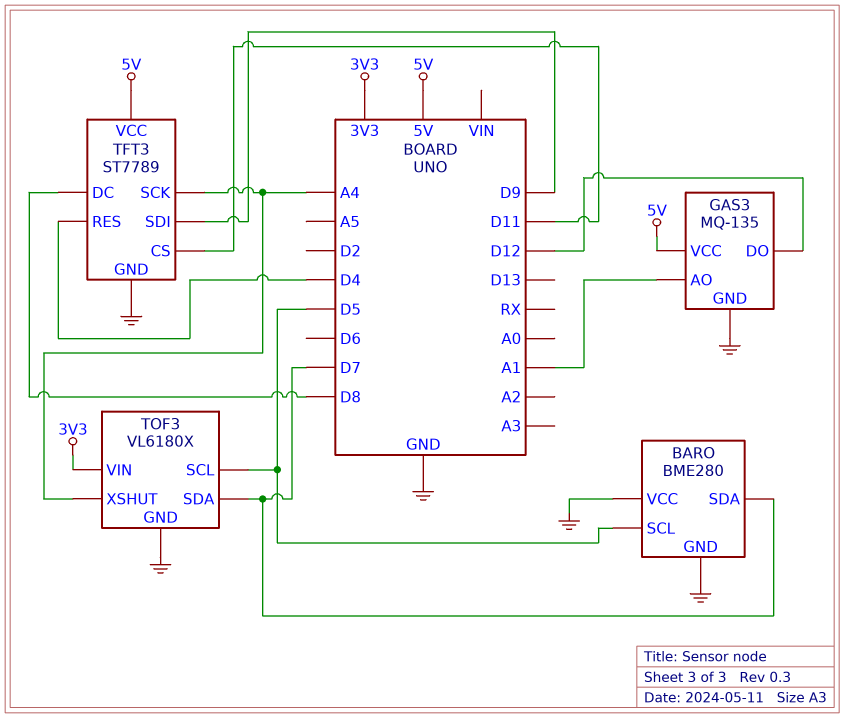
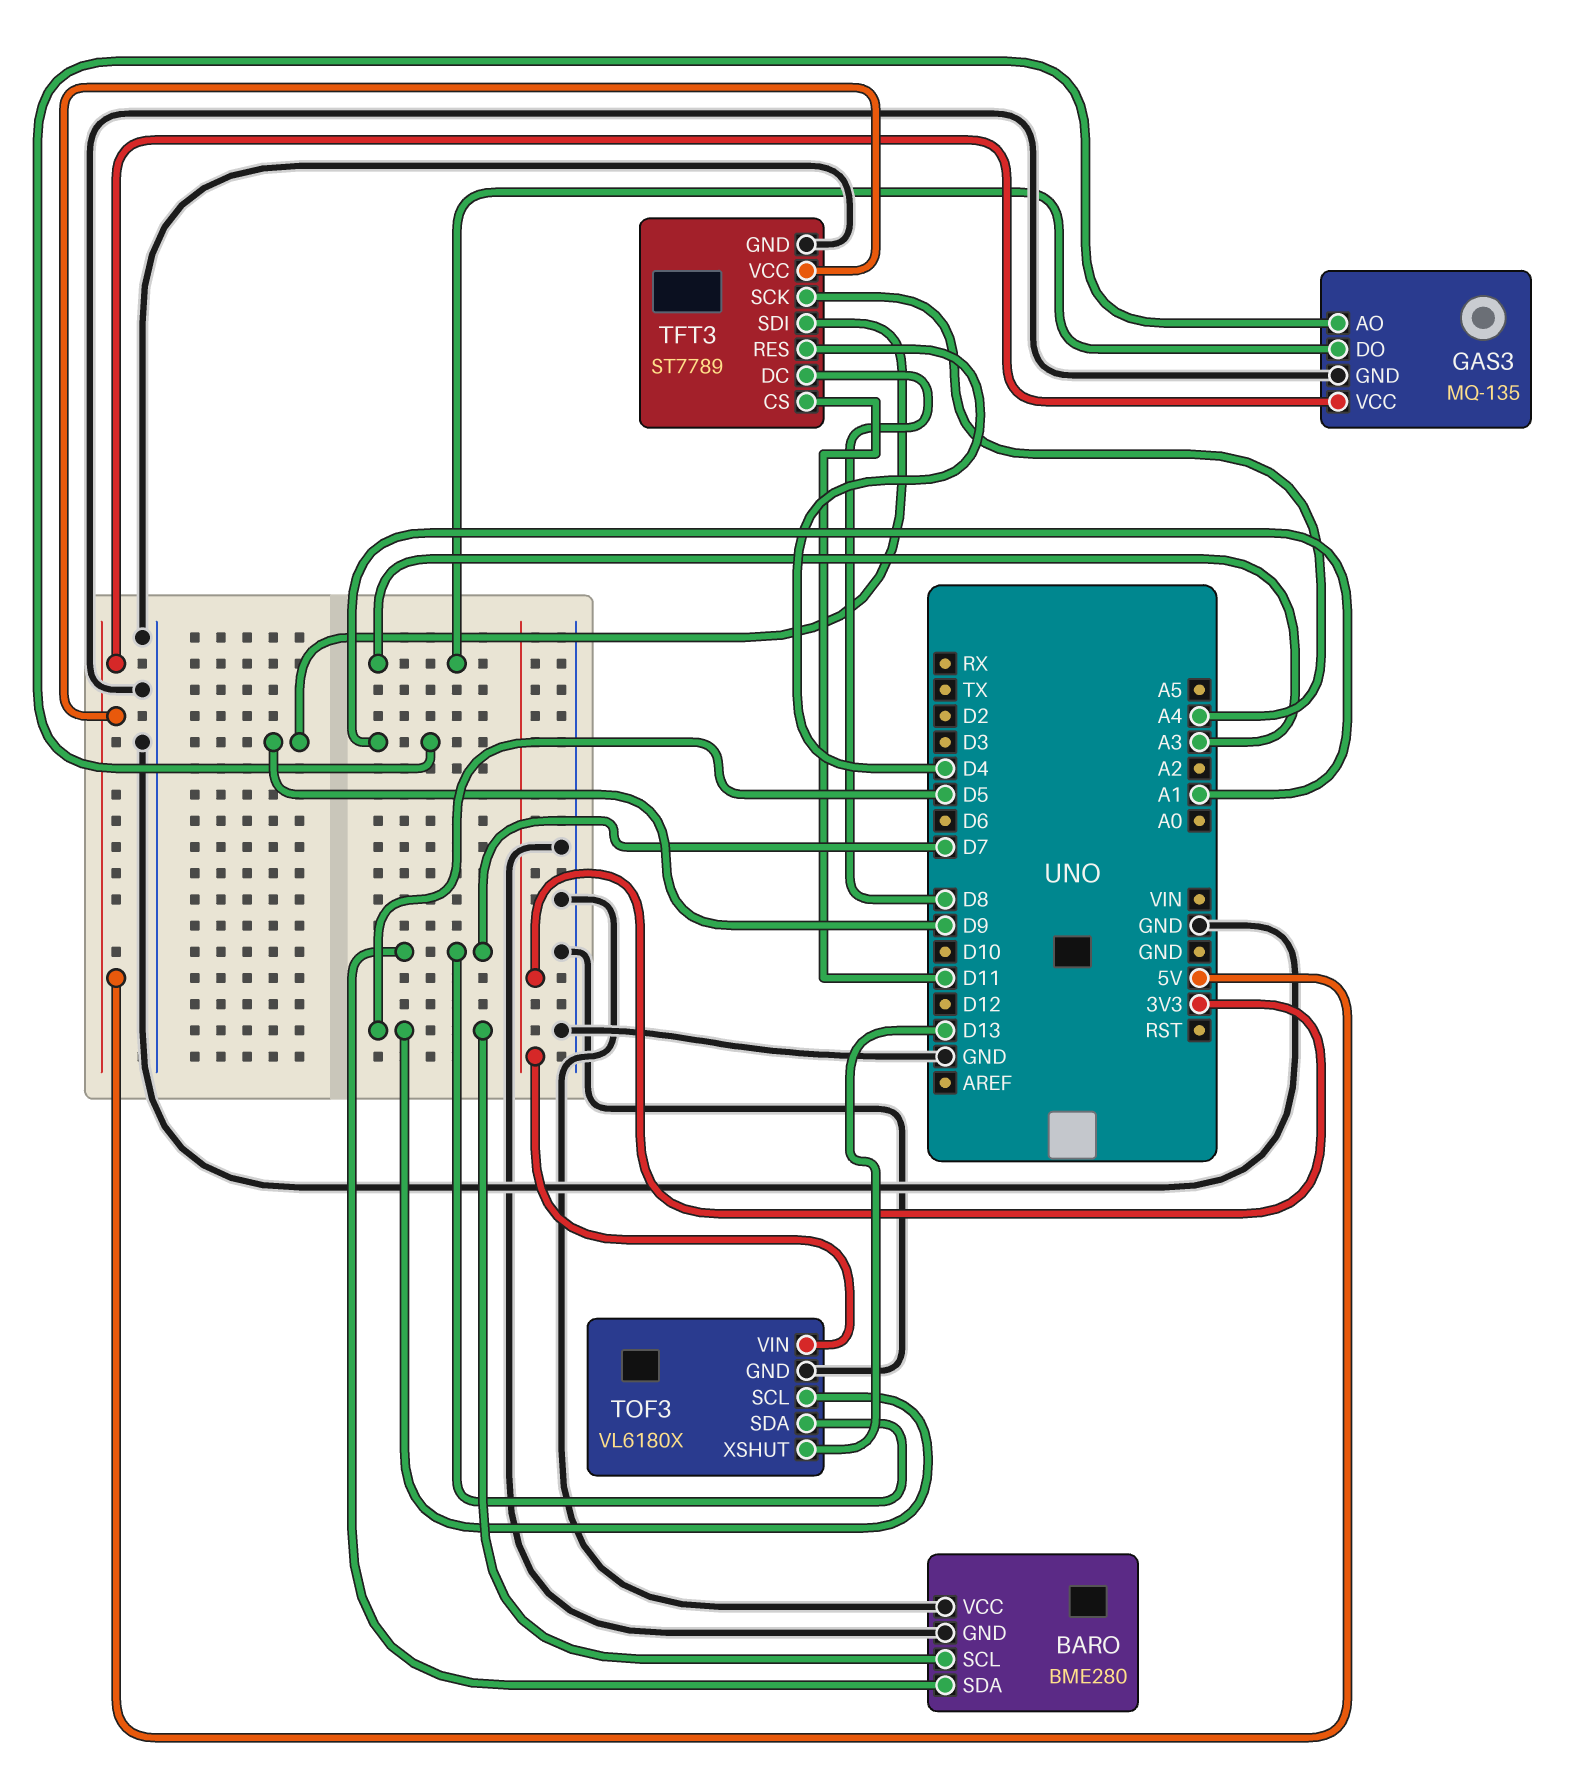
GAS3 pin DO: D12 -> A3
TOF3 pin XSHUT: A4 -> D13

